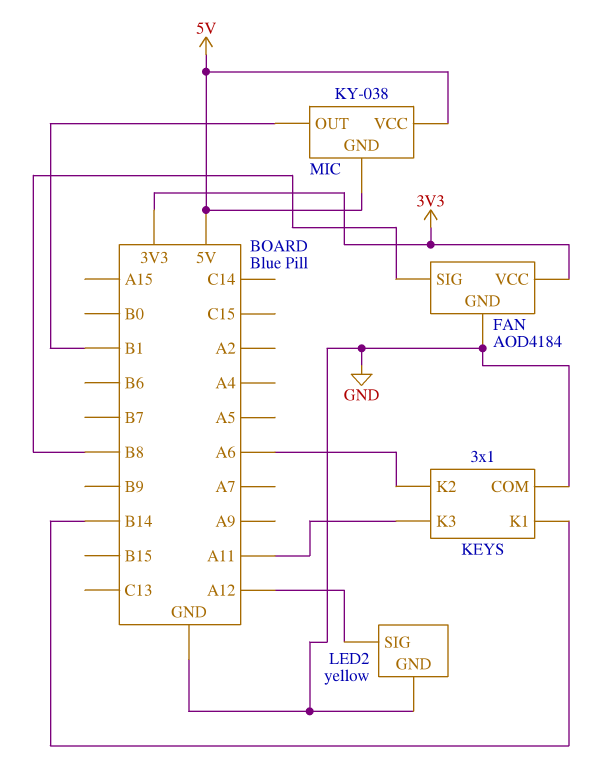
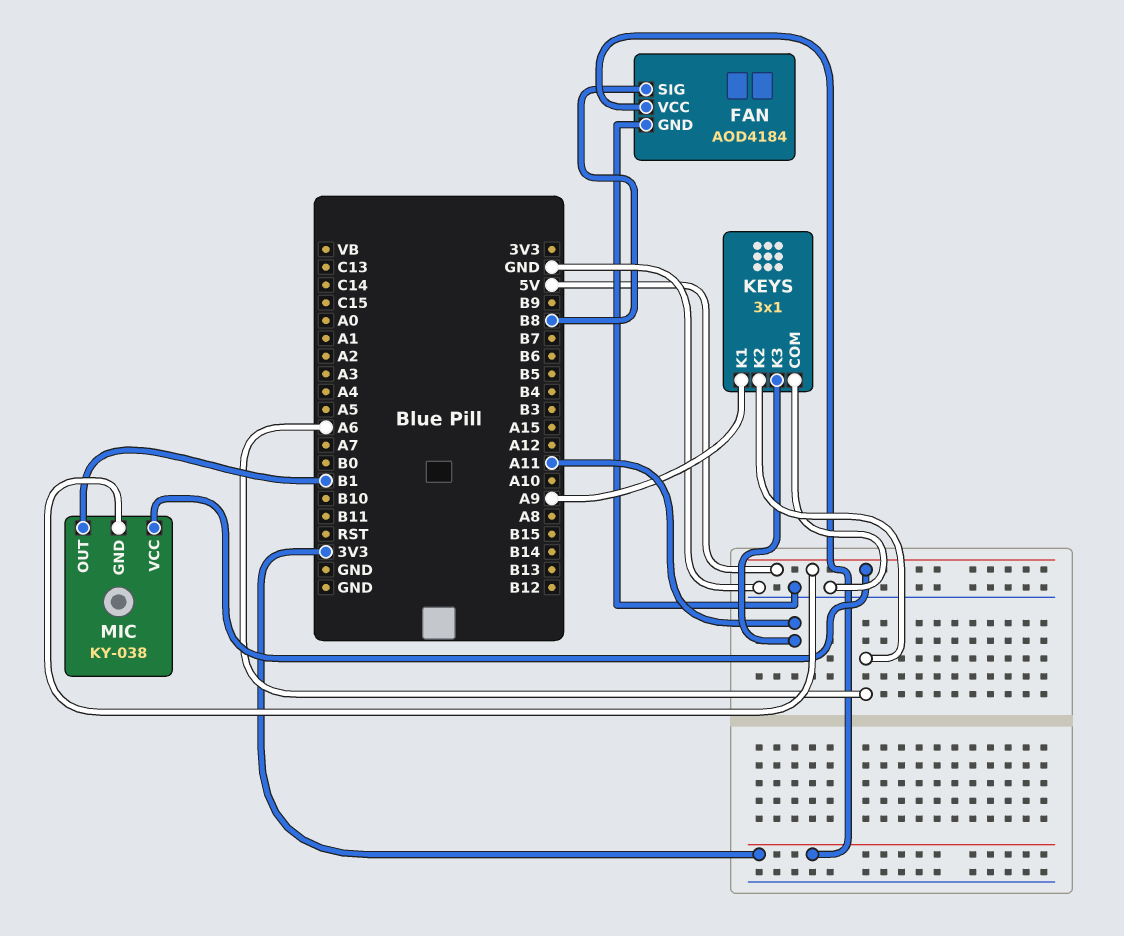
KEYS pin K1: B14 -> A9
LED2: yellow -> none
LED2 pin GND: GND -> none
LED2 pin SIG: A12 -> none

